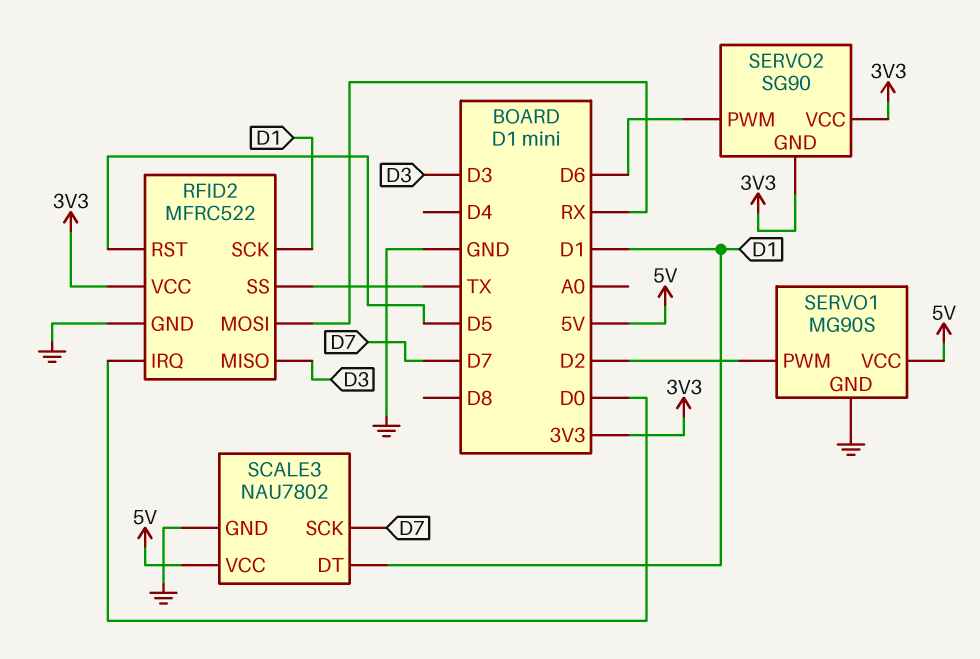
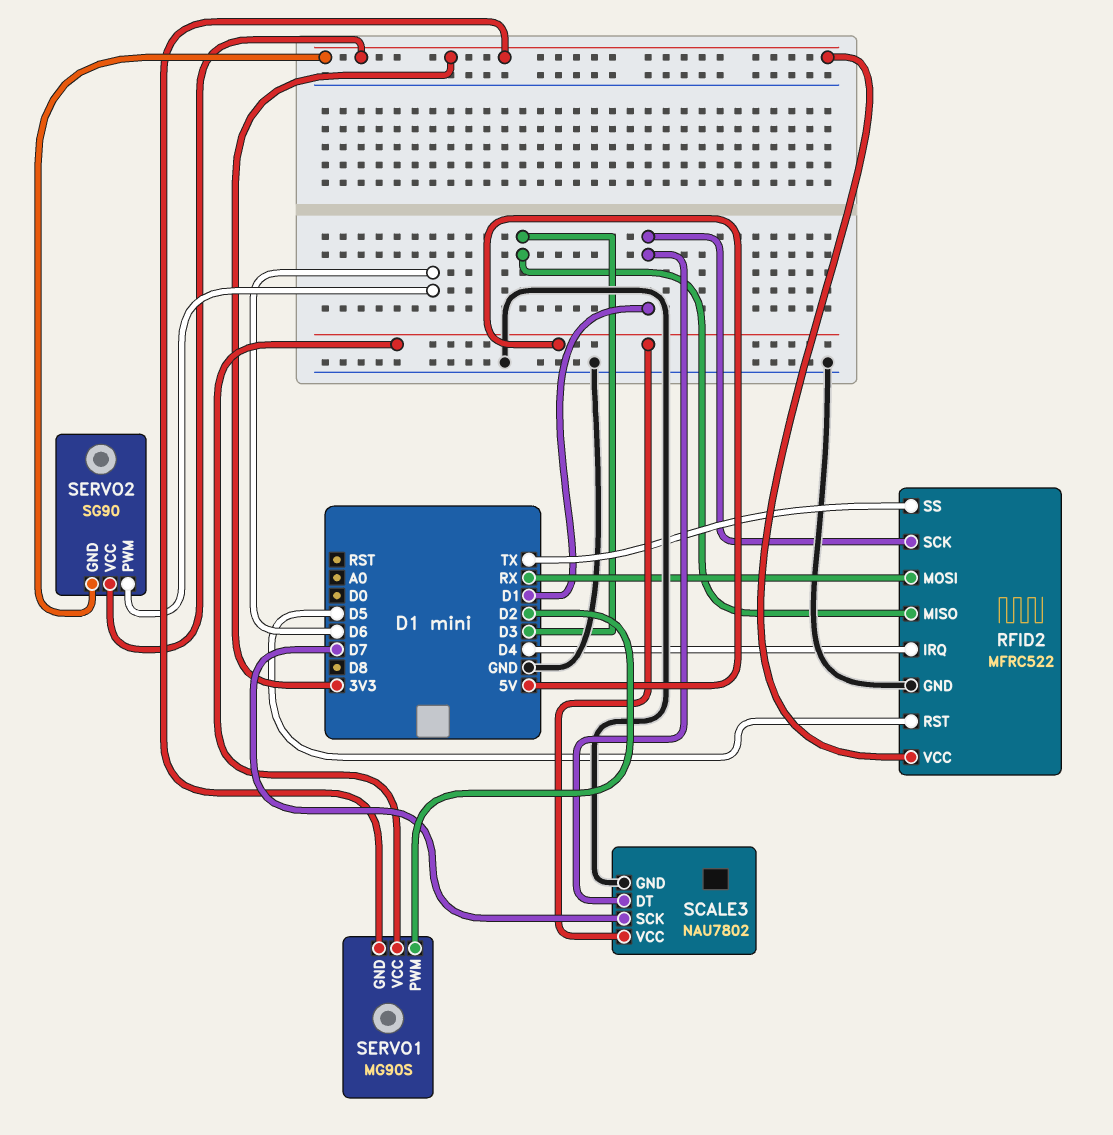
RFID2 pin IRQ: D0 -> D4
SERVO1 pin GND: GND -> 3V3

